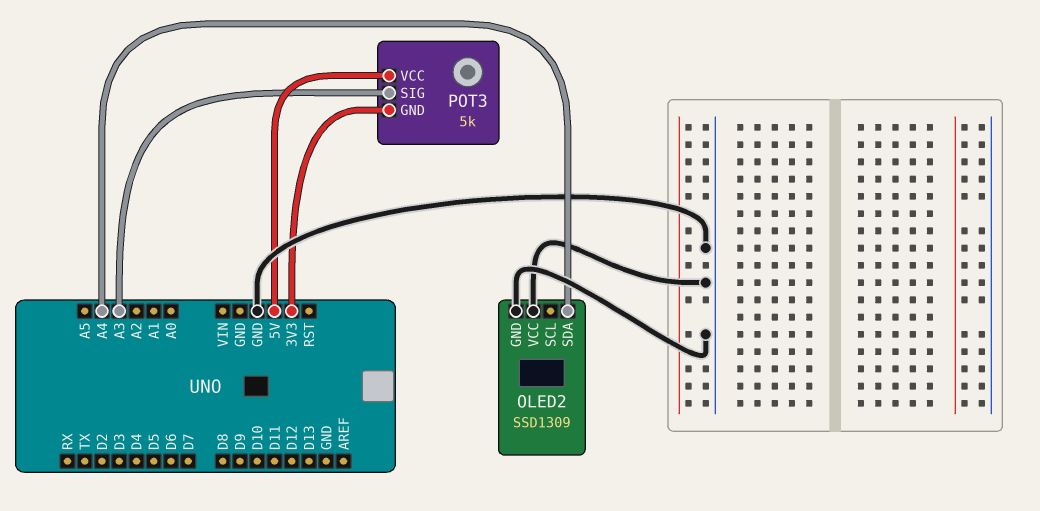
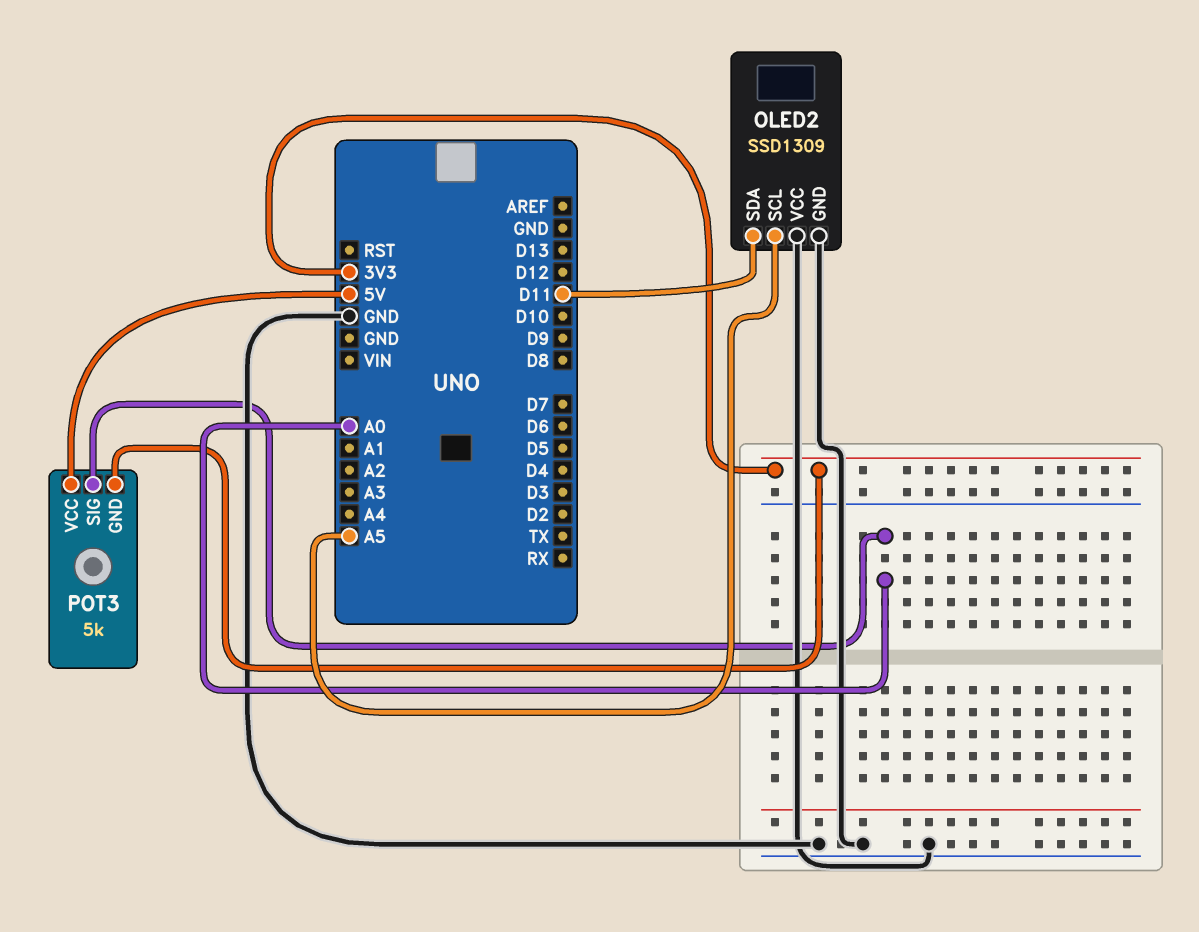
OLED2 pin SCL: none -> A5
OLED2 pin SDA: A4 -> D11
POT3 pin SIG: A3 -> A0

